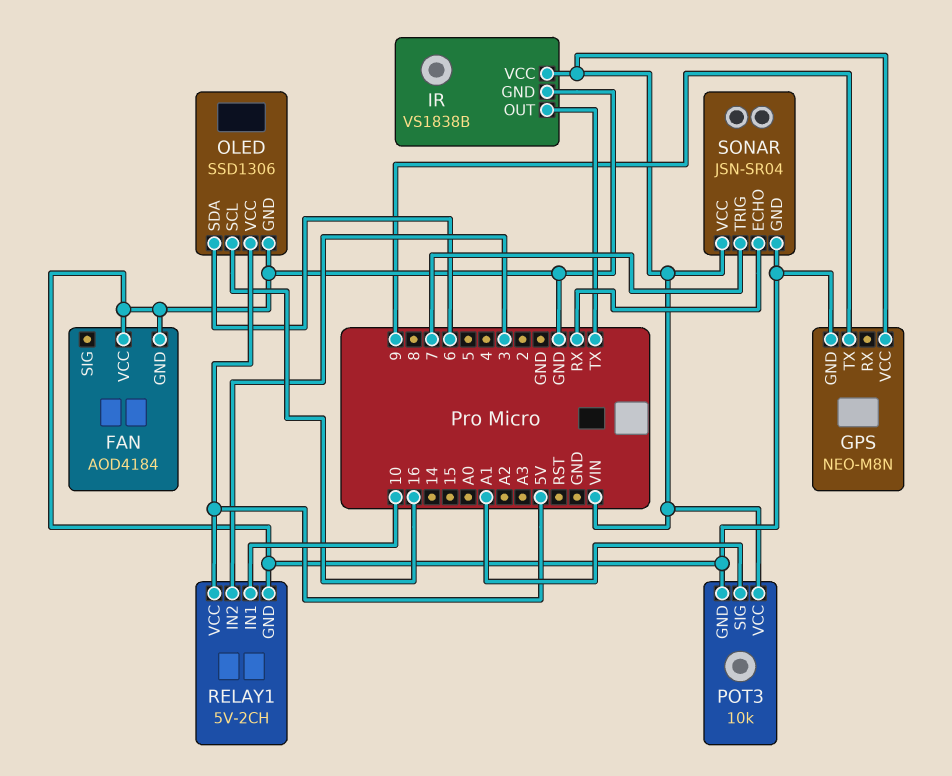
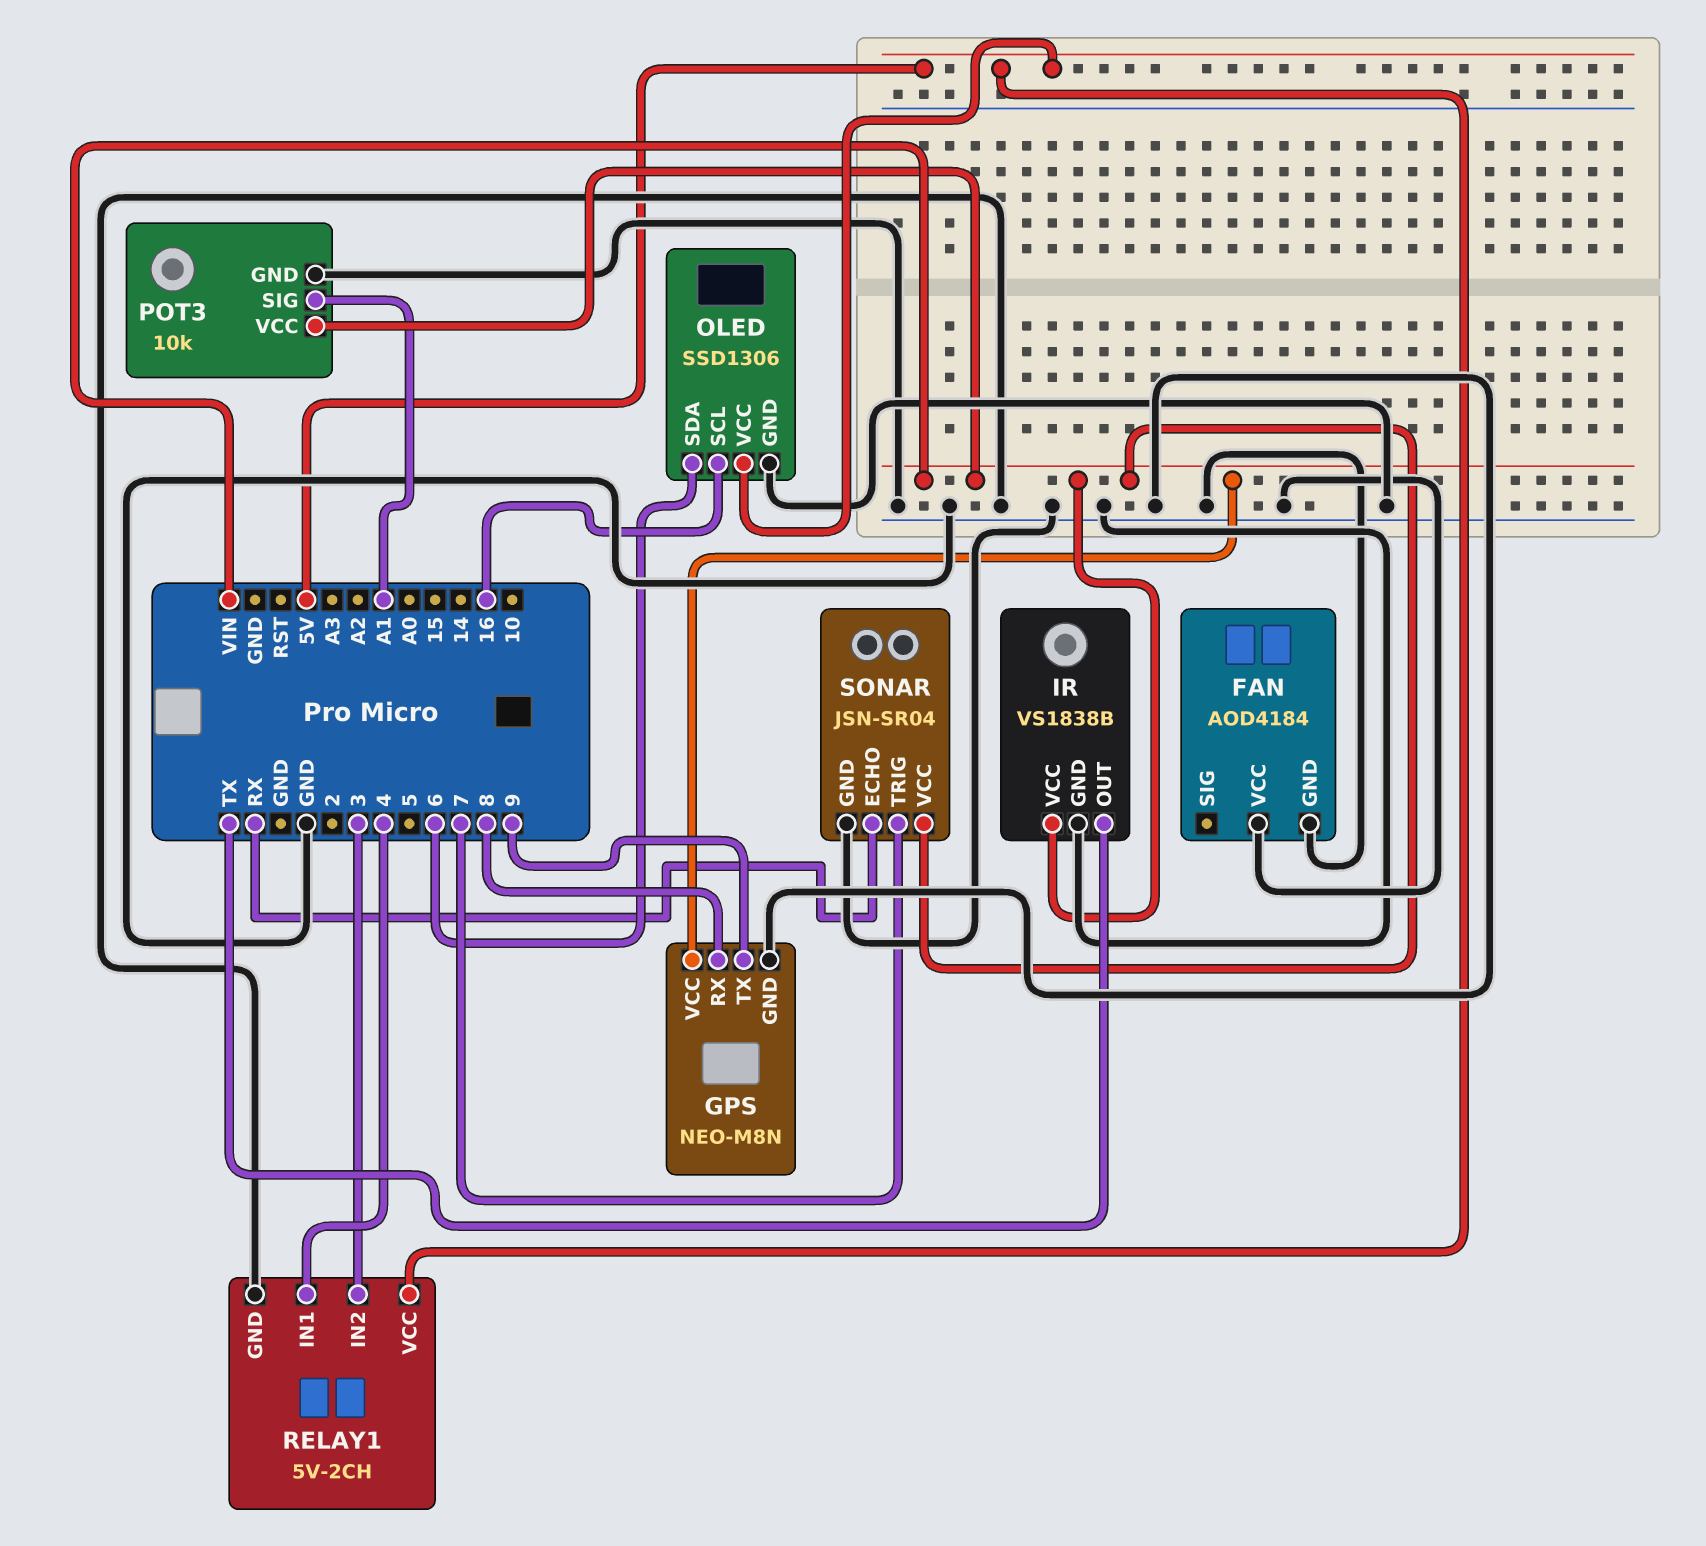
GPS pin RX: none -> 8
RELAY1 pin IN1: 10 -> 4

